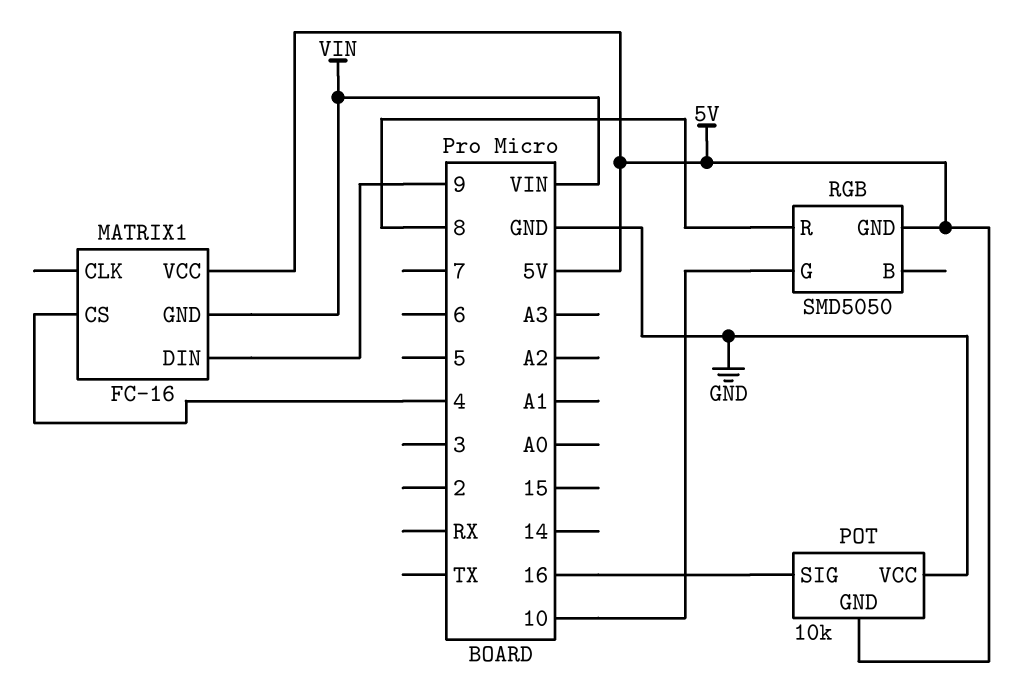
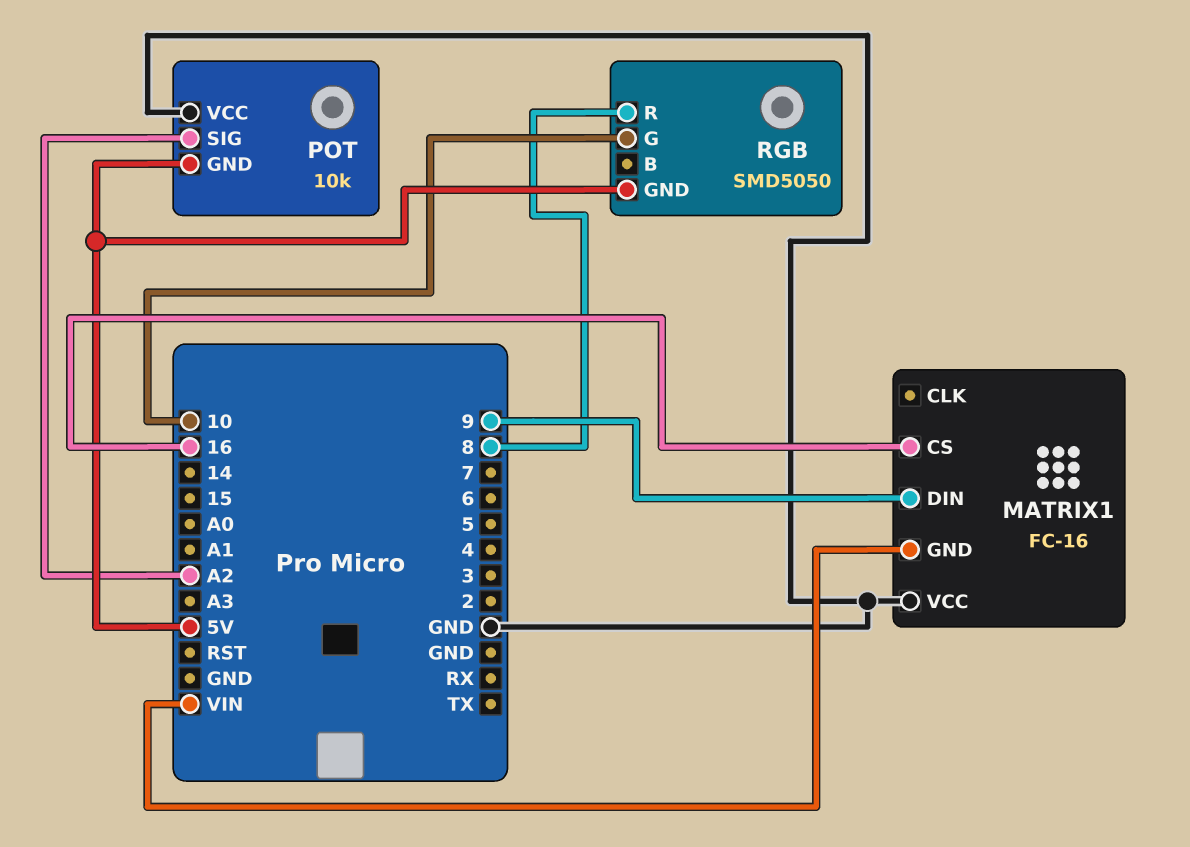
MATRIX1 pin CS: 4 -> 16
MATRIX1 pin VCC: 5V -> GND
POT pin SIG: 16 -> A2

